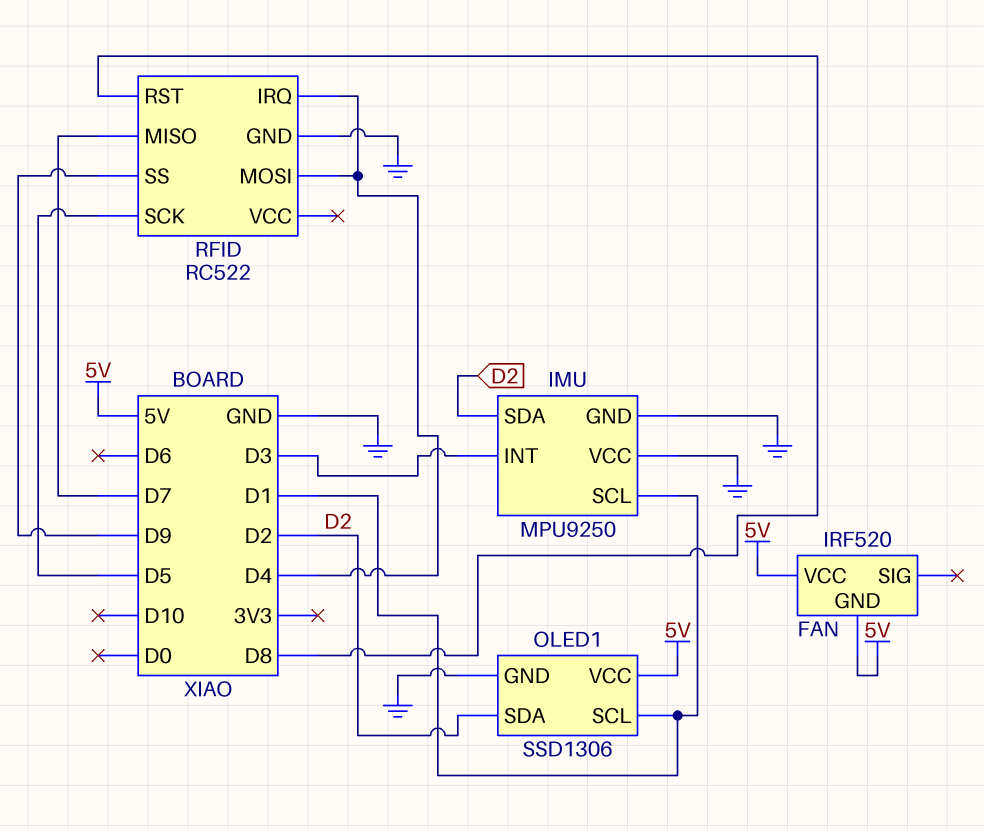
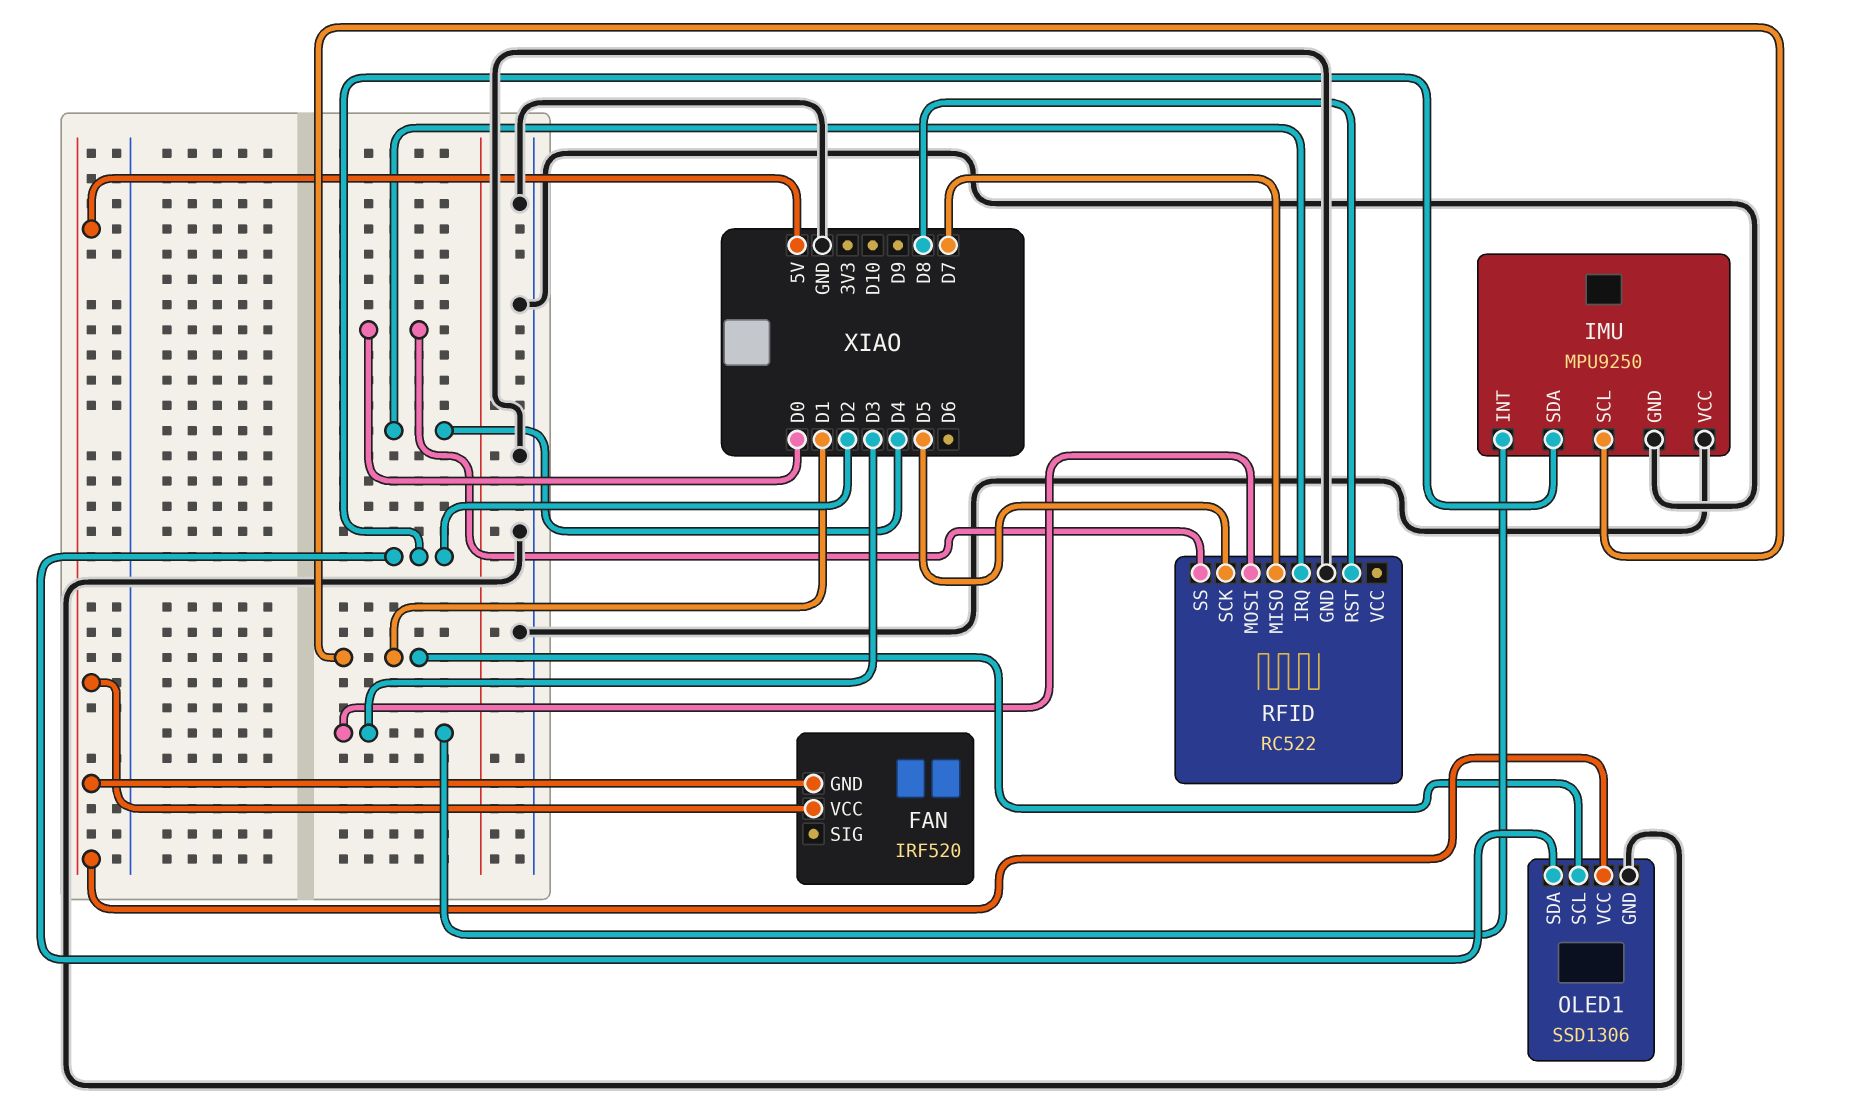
RFID pin MOSI: D4 -> D3
RFID pin SS: D9 -> D0

